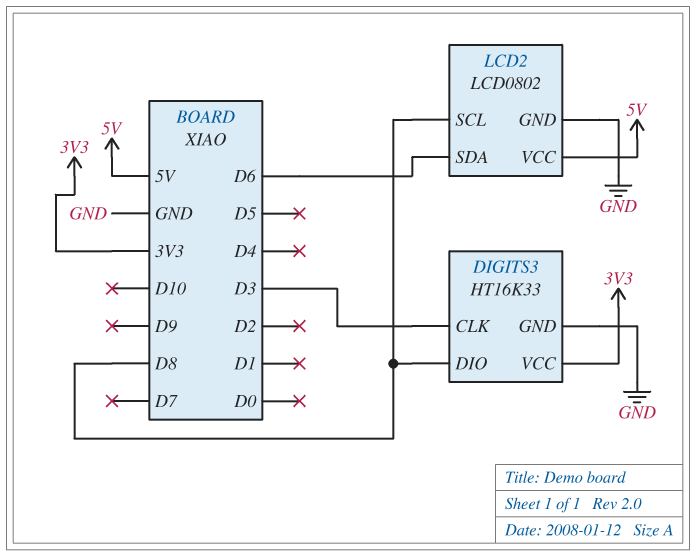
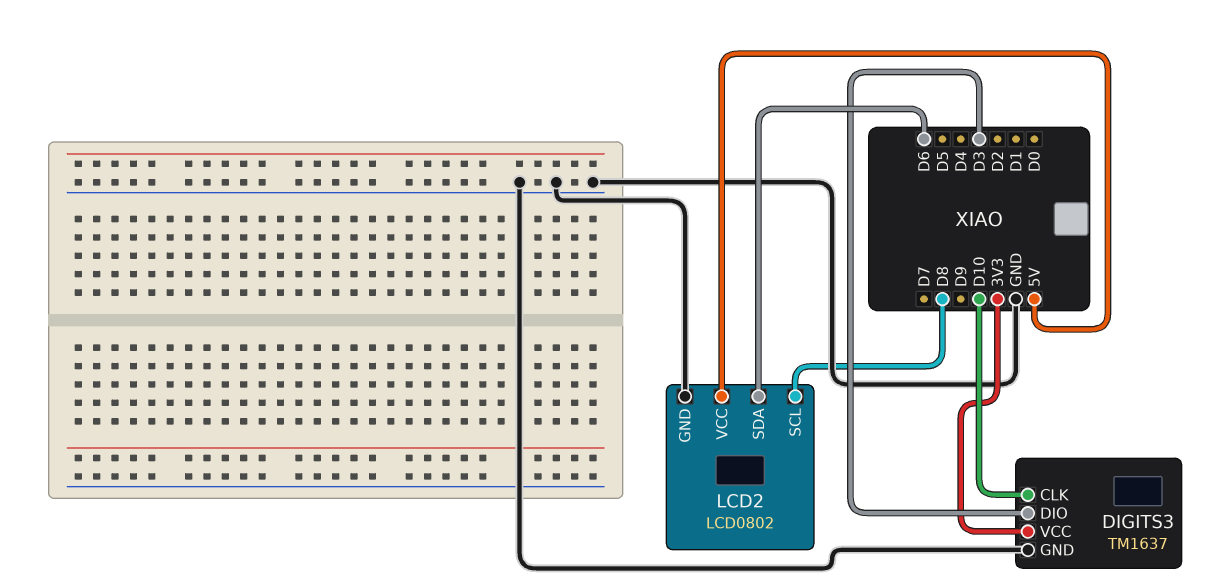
DIGITS3: HT16K33 -> TM1637
DIGITS3 pin CLK: D3 -> D10
DIGITS3 pin DIO: D8 -> D3

